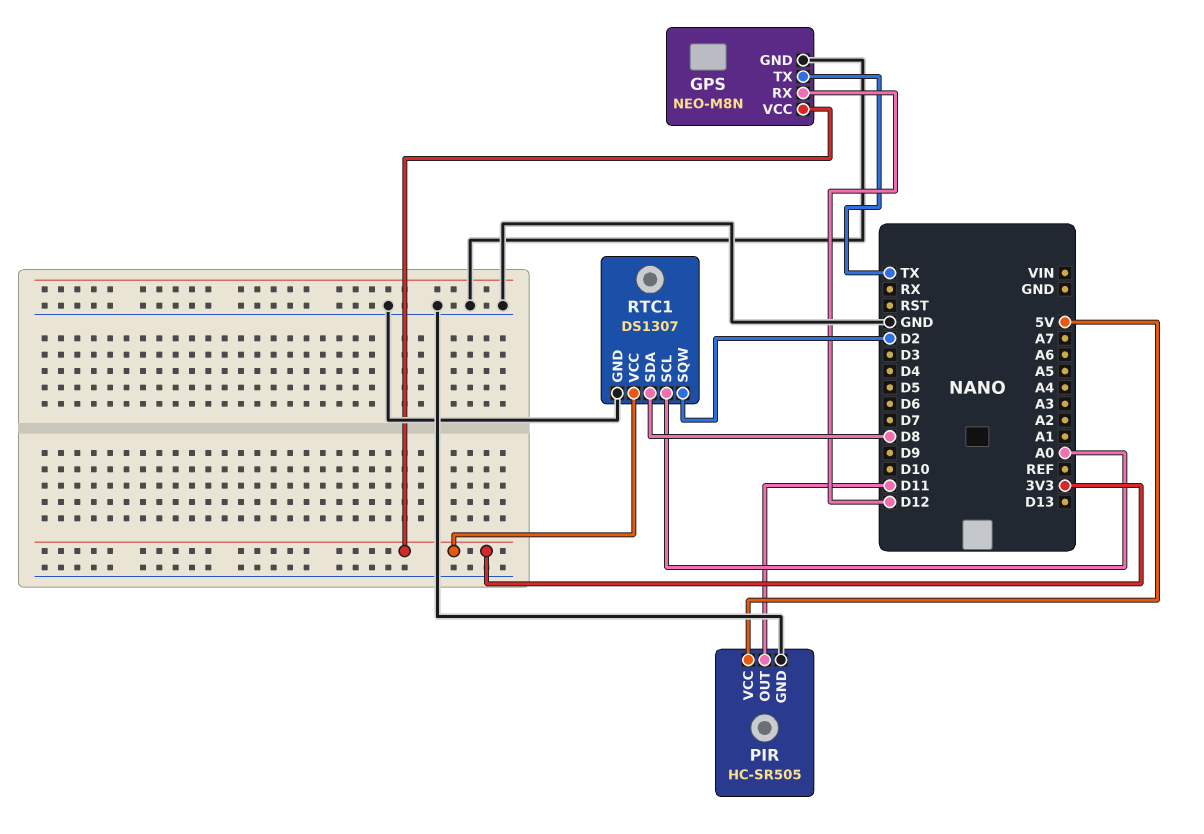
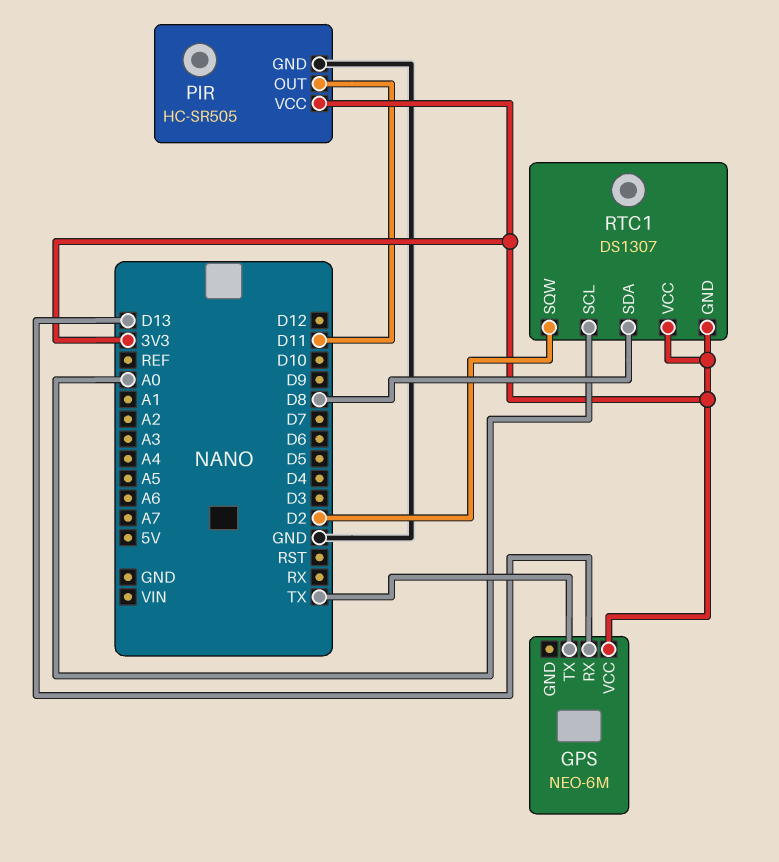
GPS: NEO-M8N -> NEO-6M
GPS pin GND: GND -> none
GPS pin RX: D12 -> D13
PIR pin VCC: 5V -> 3V3
RTC1 pin GND: GND -> 3V3

